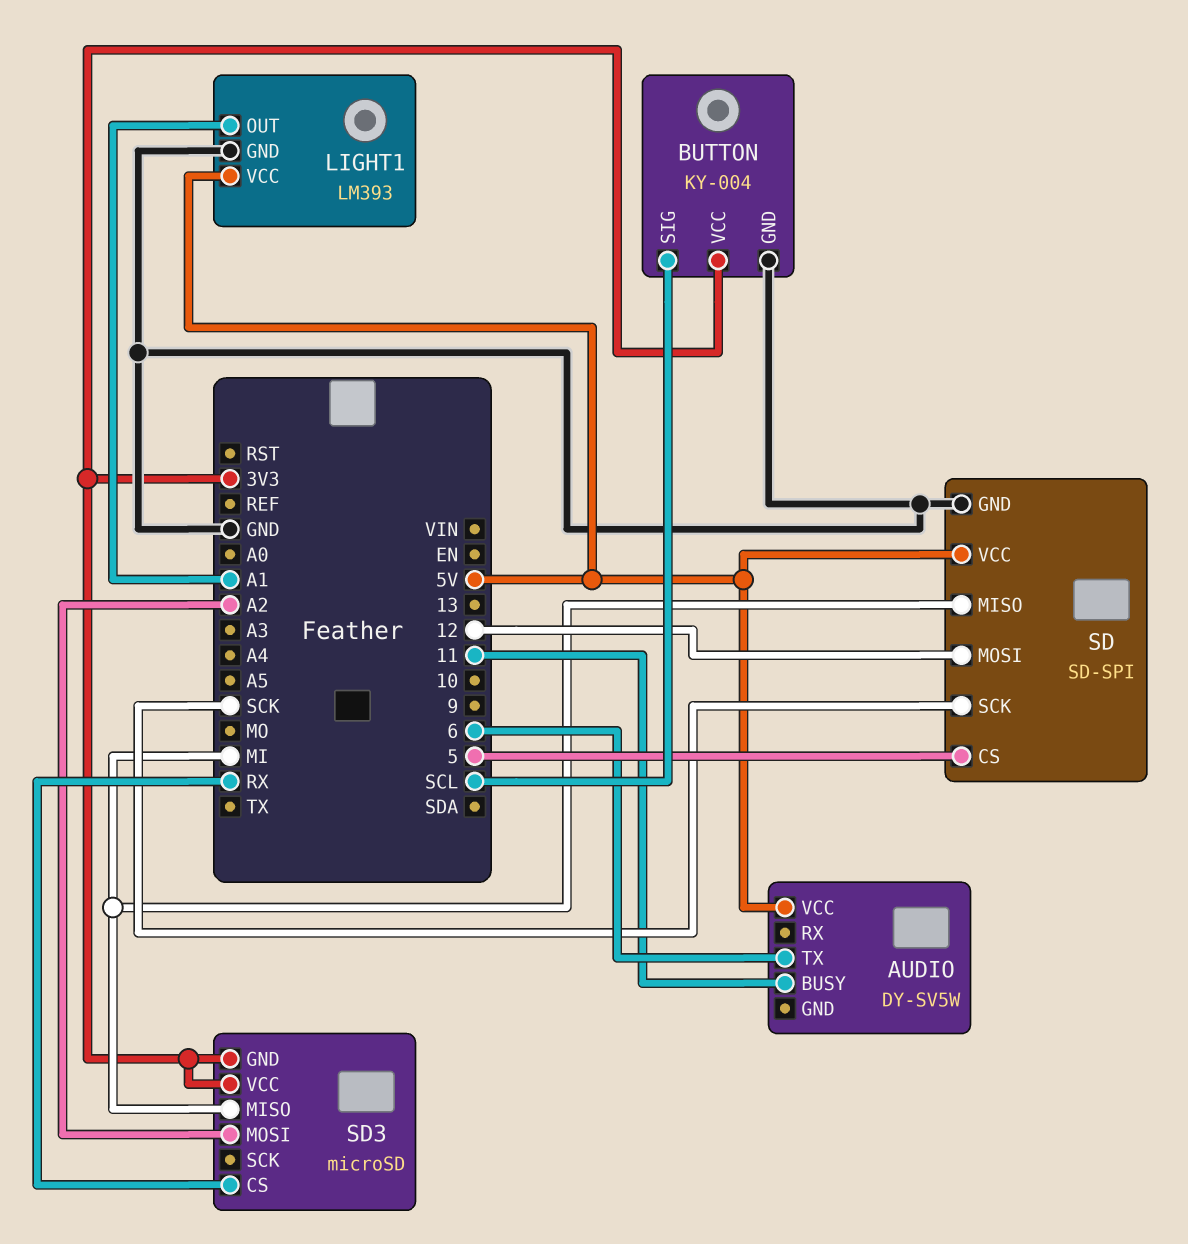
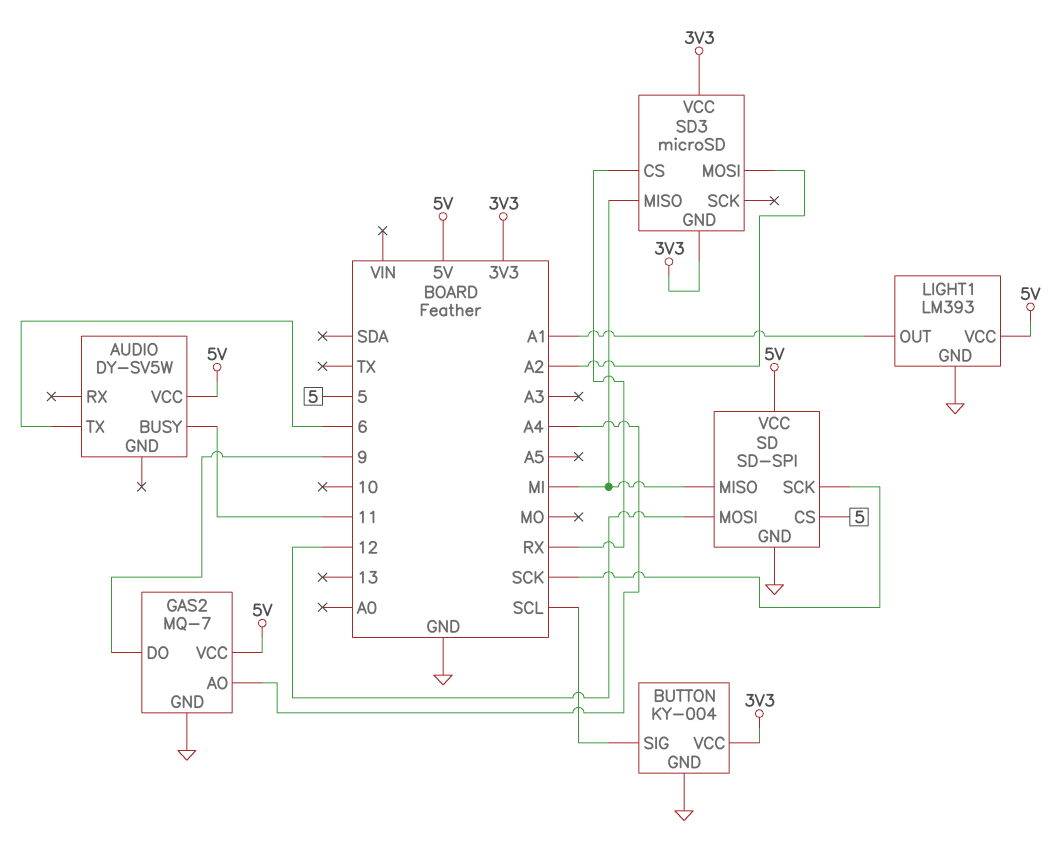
GAS2: none -> MQ-7
GAS2 pin AO: none -> A4
GAS2 pin DO: none -> 9
GAS2 pin GND: none -> GND
GAS2 pin VCC: none -> 5V

